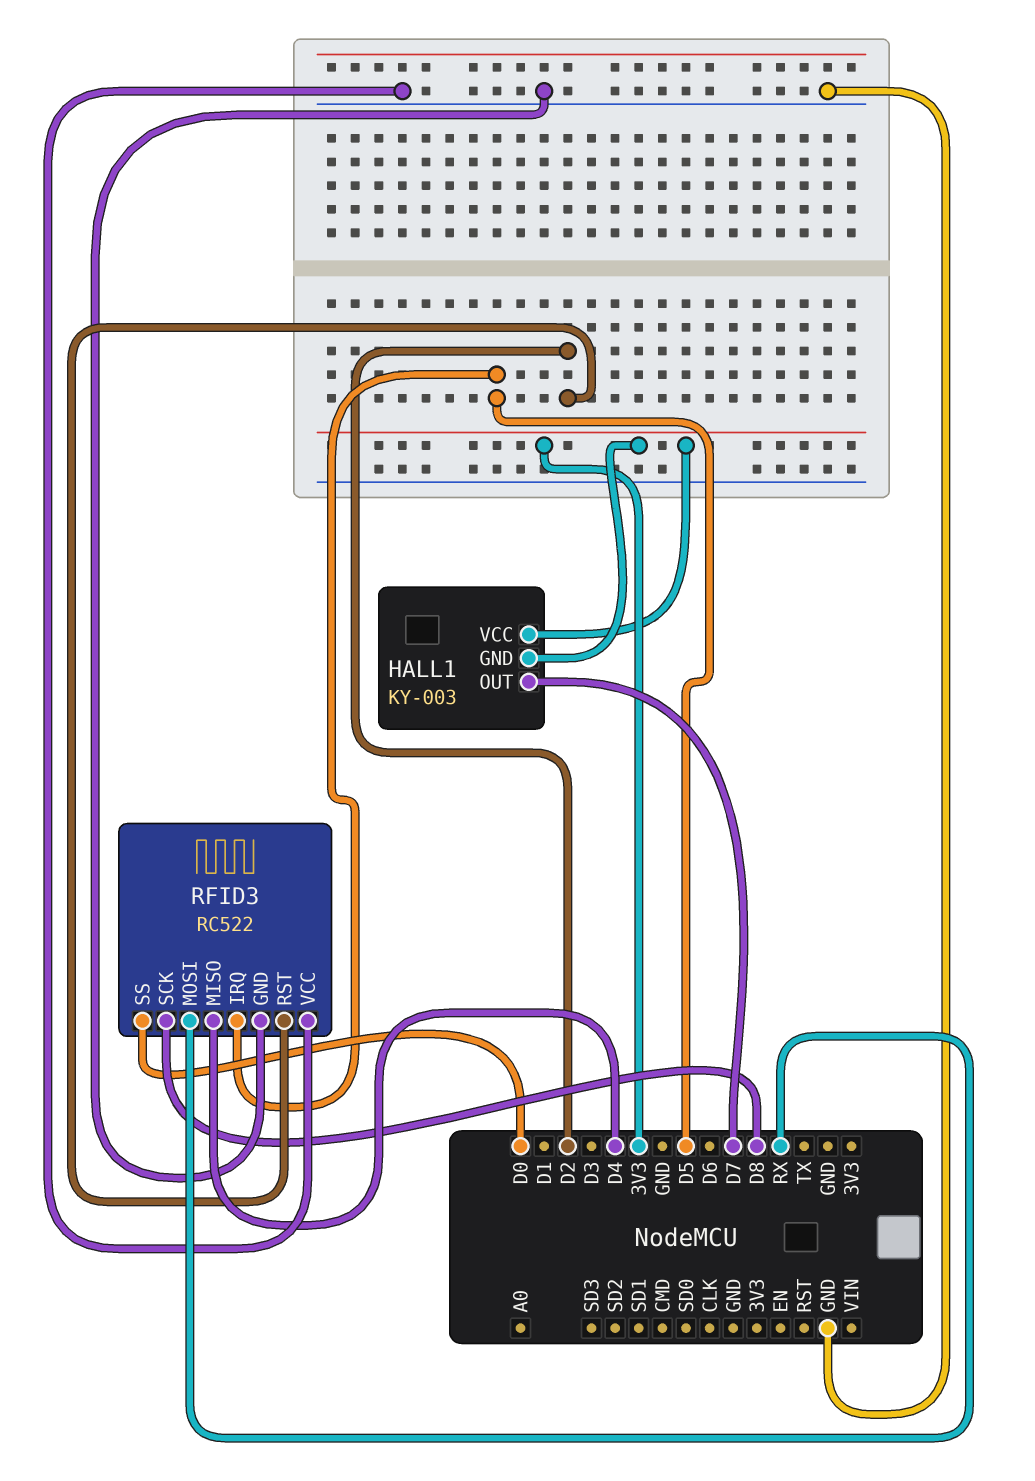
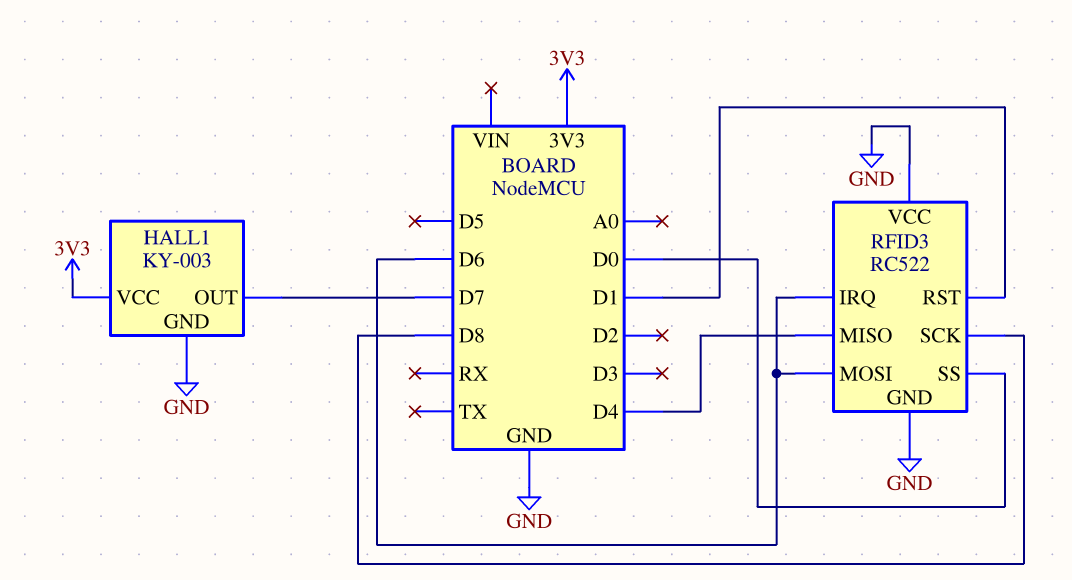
HALL1 pin GND: 3V3 -> GND
RFID3 pin IRQ: D5 -> D6
RFID3 pin MOSI: RX -> D6
RFID3 pin RST: D2 -> D1

